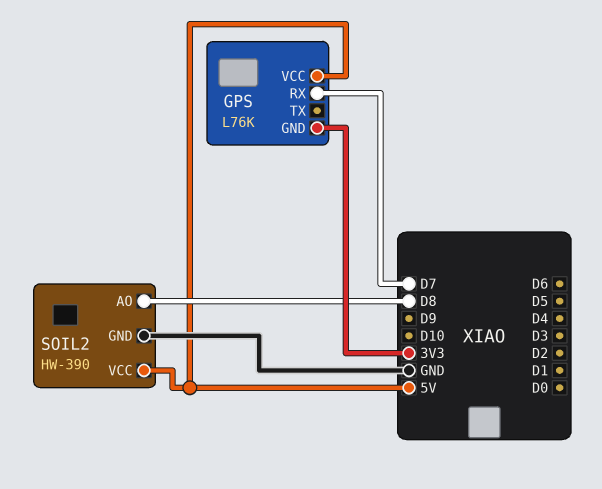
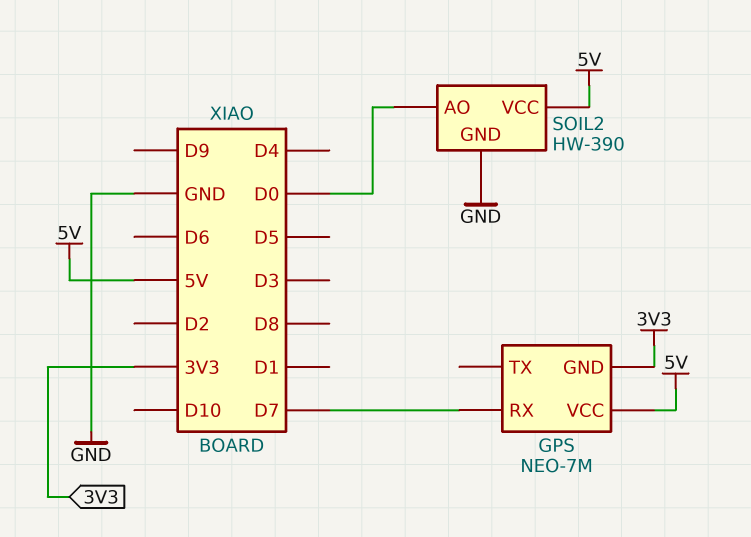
GPS: L76K -> NEO-7M
SOIL2 pin AO: D8 -> D0

